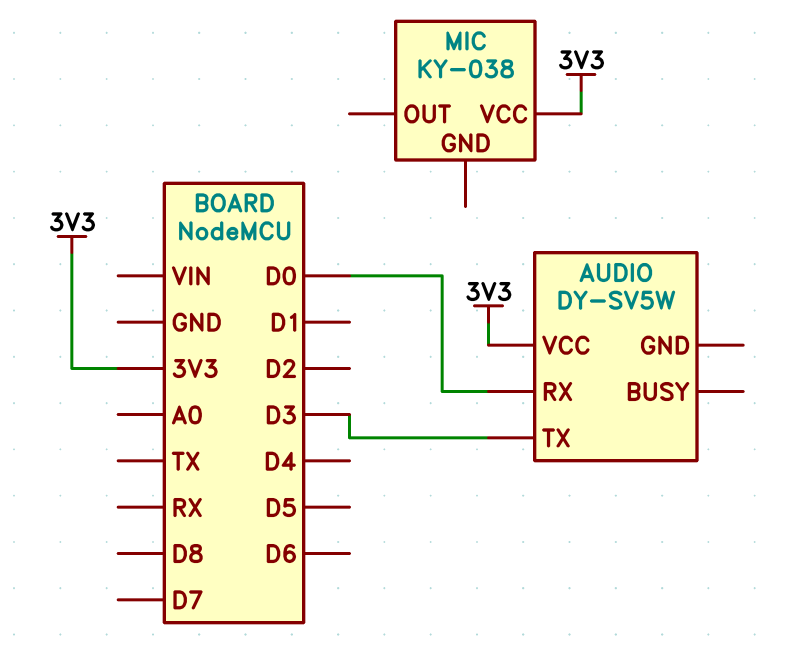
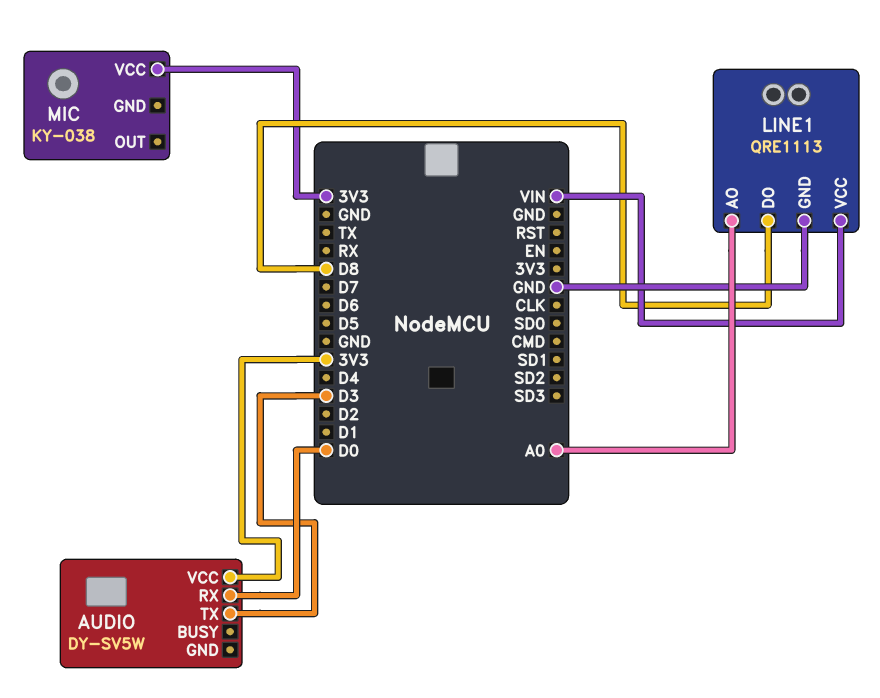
LINE1: none -> QRE1113
LINE1 pin AO: none -> A0
LINE1 pin DO: none -> D8
LINE1 pin GND: none -> GND
LINE1 pin VCC: none -> VIN

